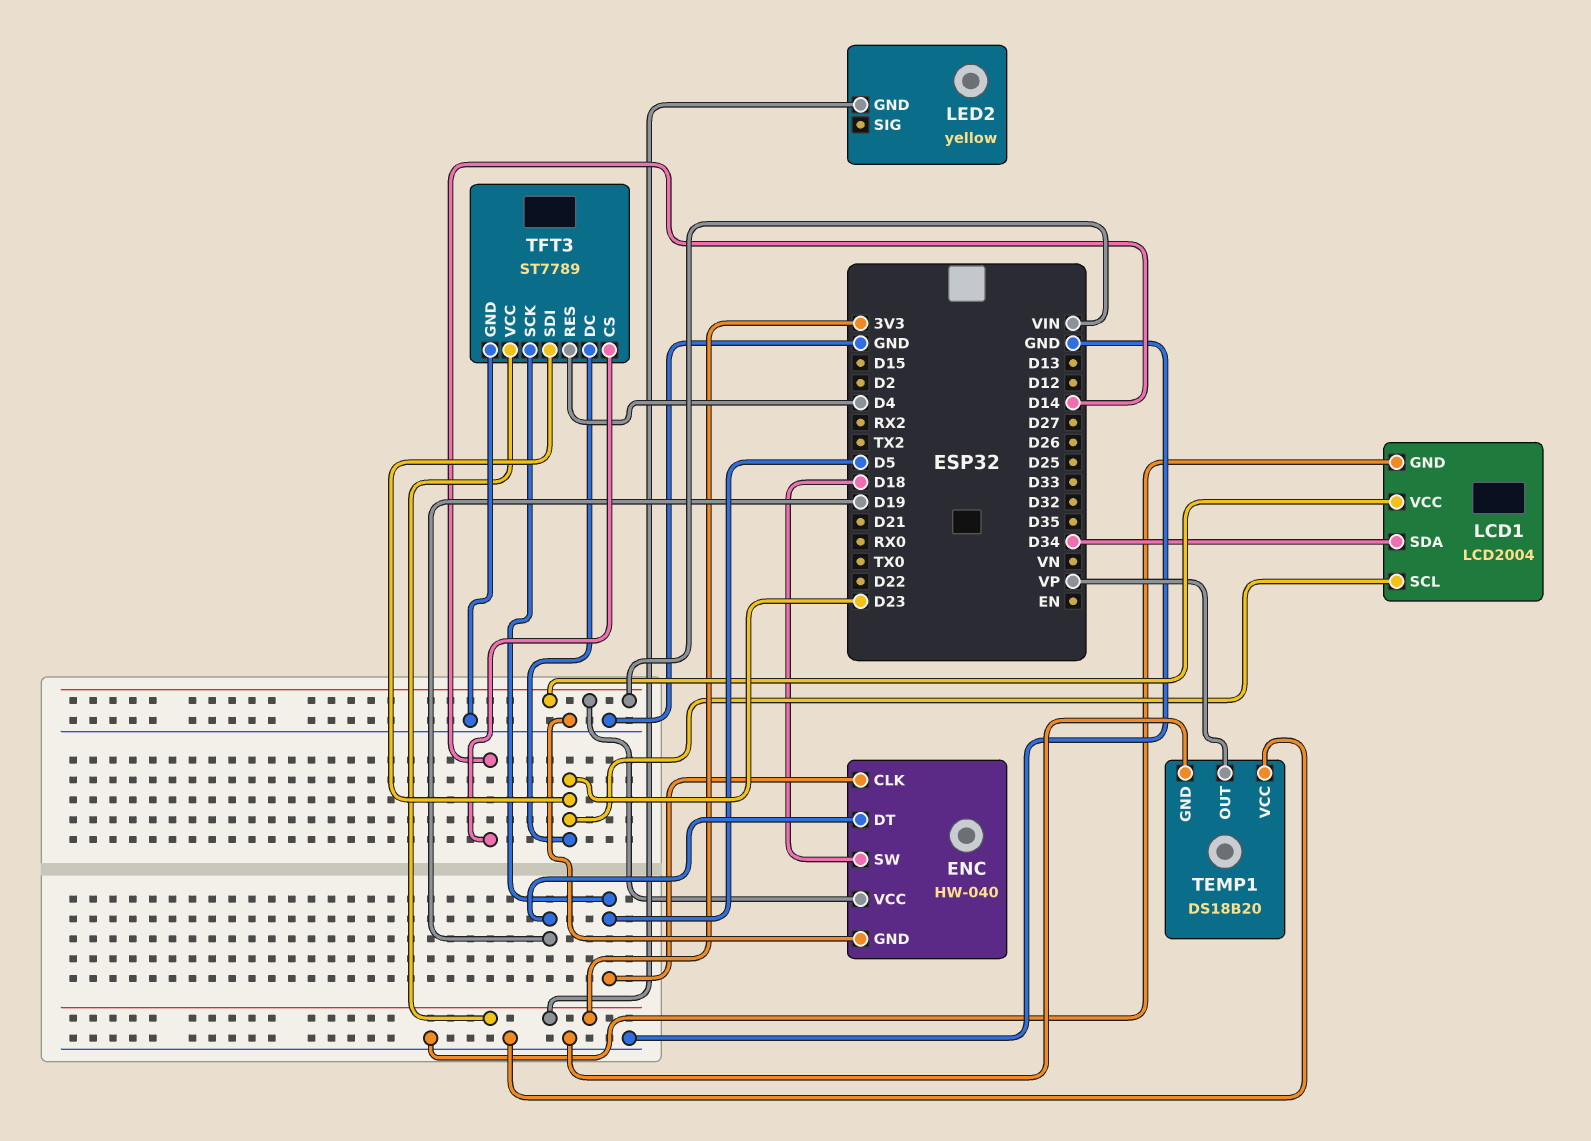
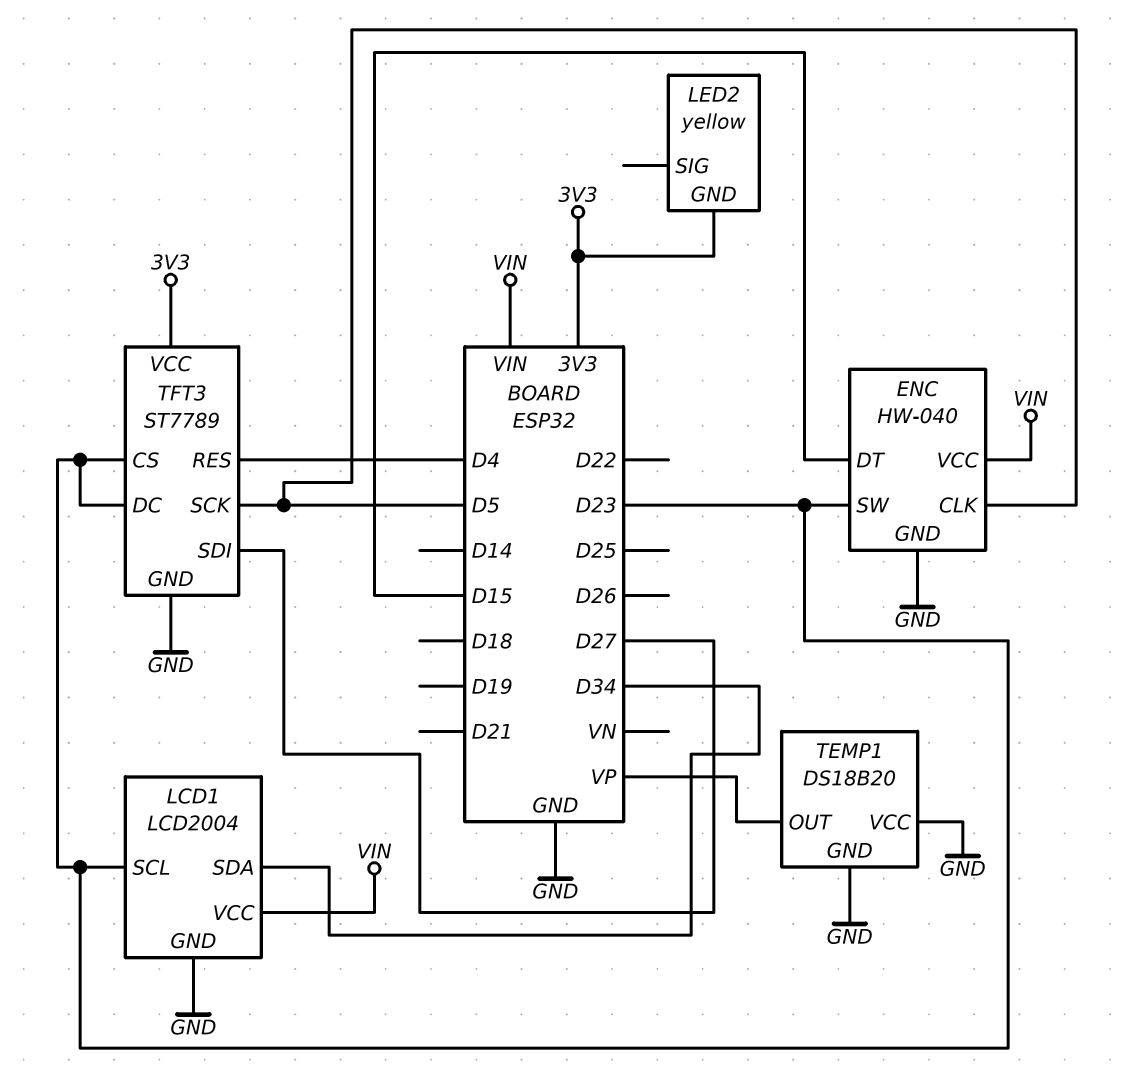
ENC pin DT: D19 -> D15
ENC pin SW: D18 -> D23
TFT3 pin CS: D14 -> D23
TFT3 pin SDI: D23 -> D27

